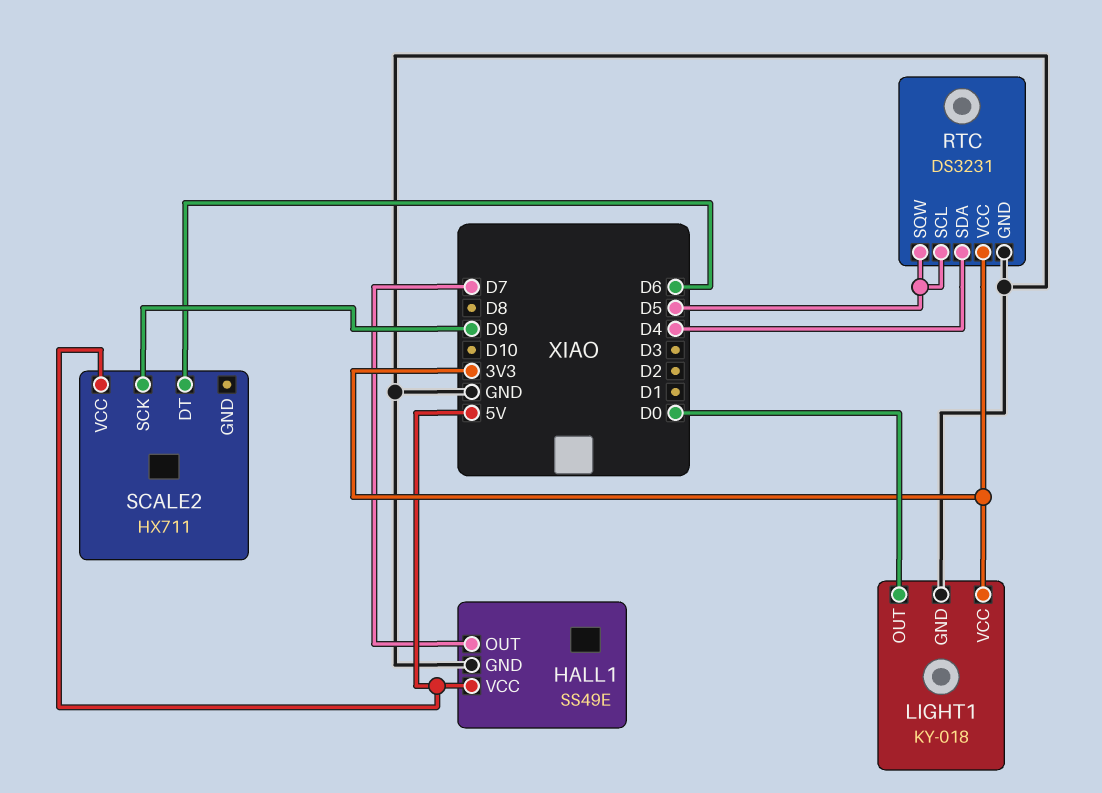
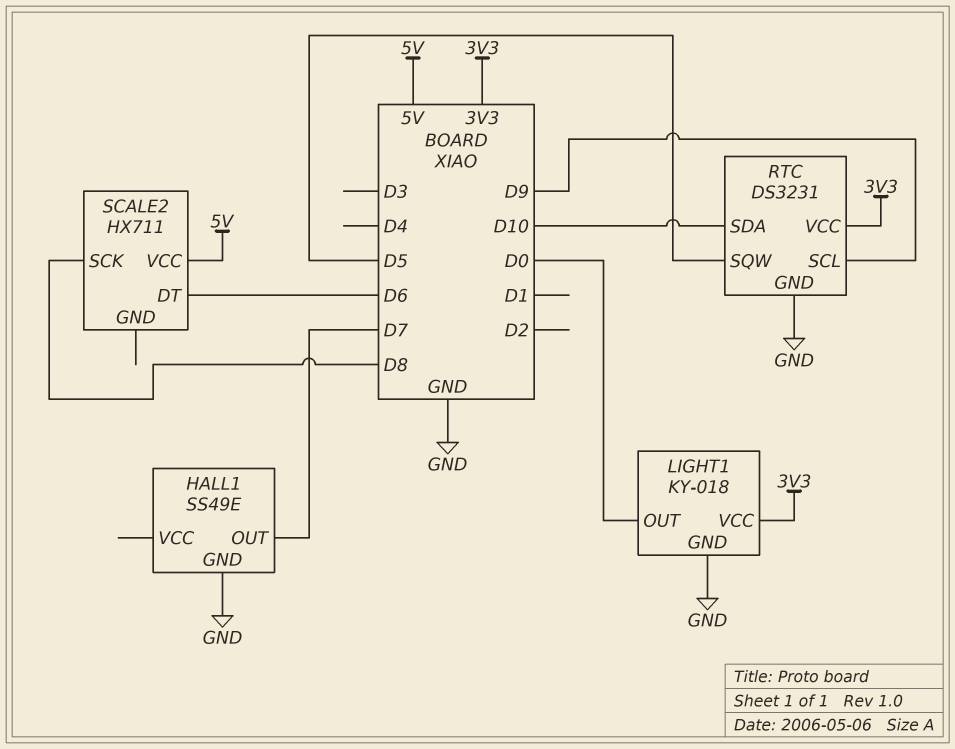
HALL1 pin VCC: 5V -> none
RTC pin SCL: D5 -> D9
RTC pin SDA: D4 -> D10
SCALE2 pin SCK: D9 -> D8

